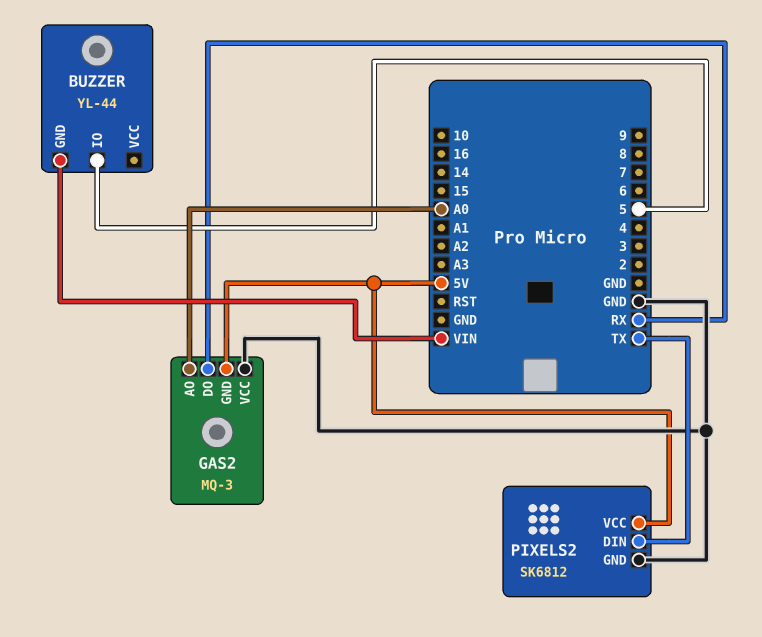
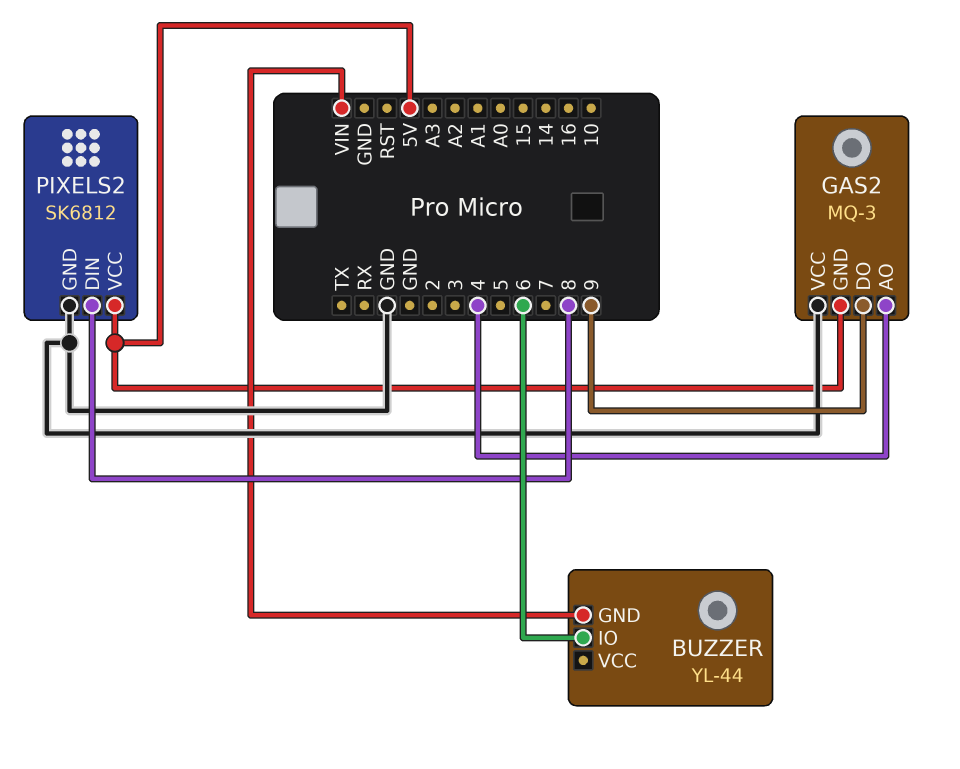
BUZZER pin IO: 5 -> 6
GAS2 pin AO: A0 -> 4
GAS2 pin DO: RX -> 9
PIXELS2 pin DIN: TX -> 8

